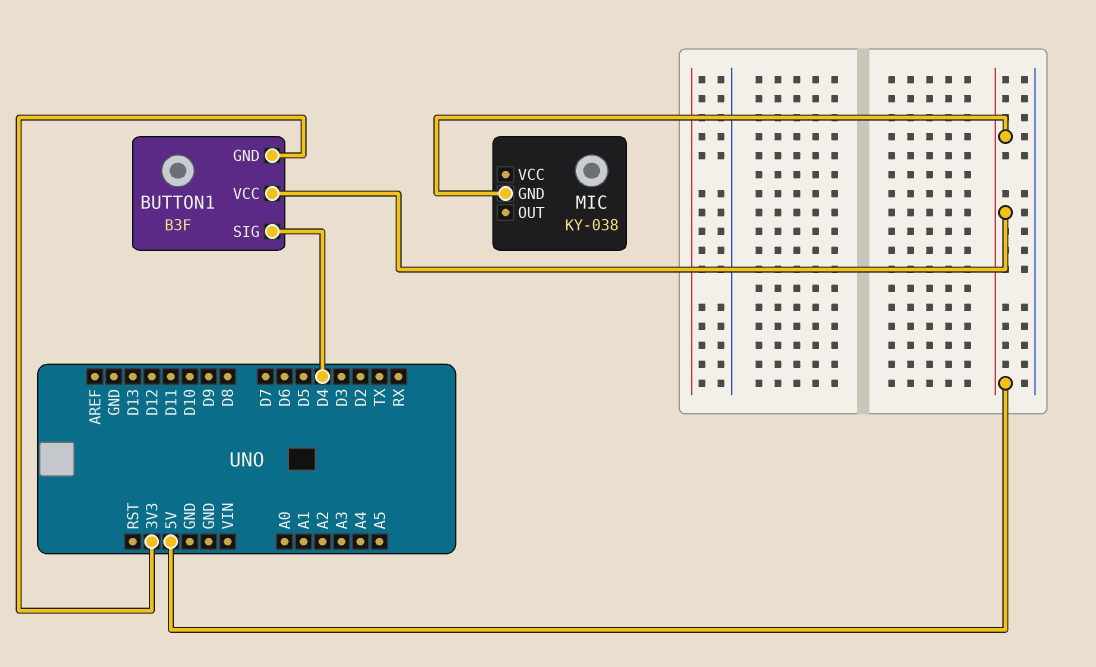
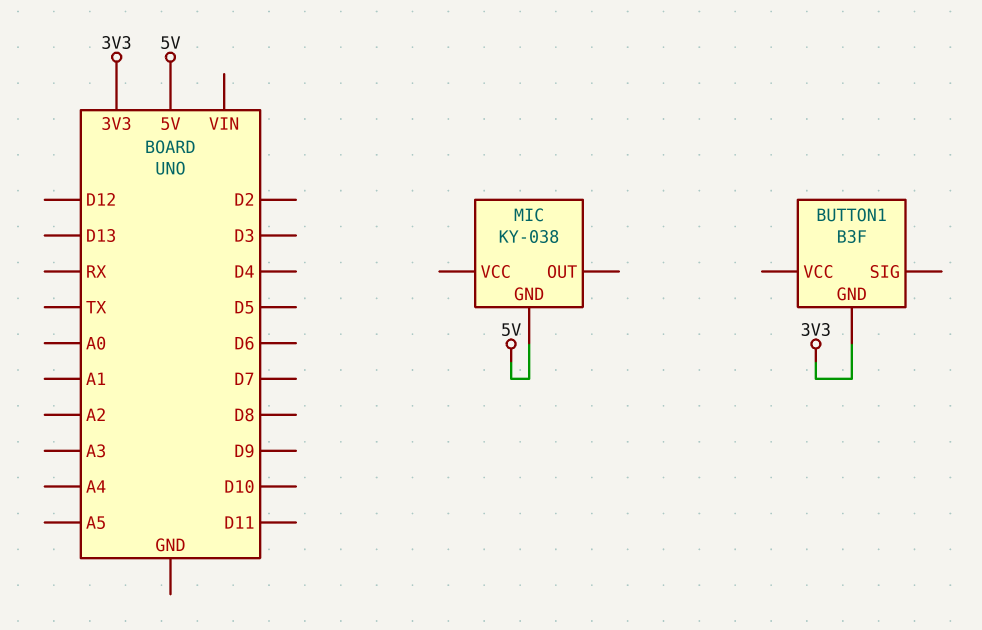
BUTTON1 pin SIG: D4 -> none
BUTTON1 pin VCC: 5V -> none

